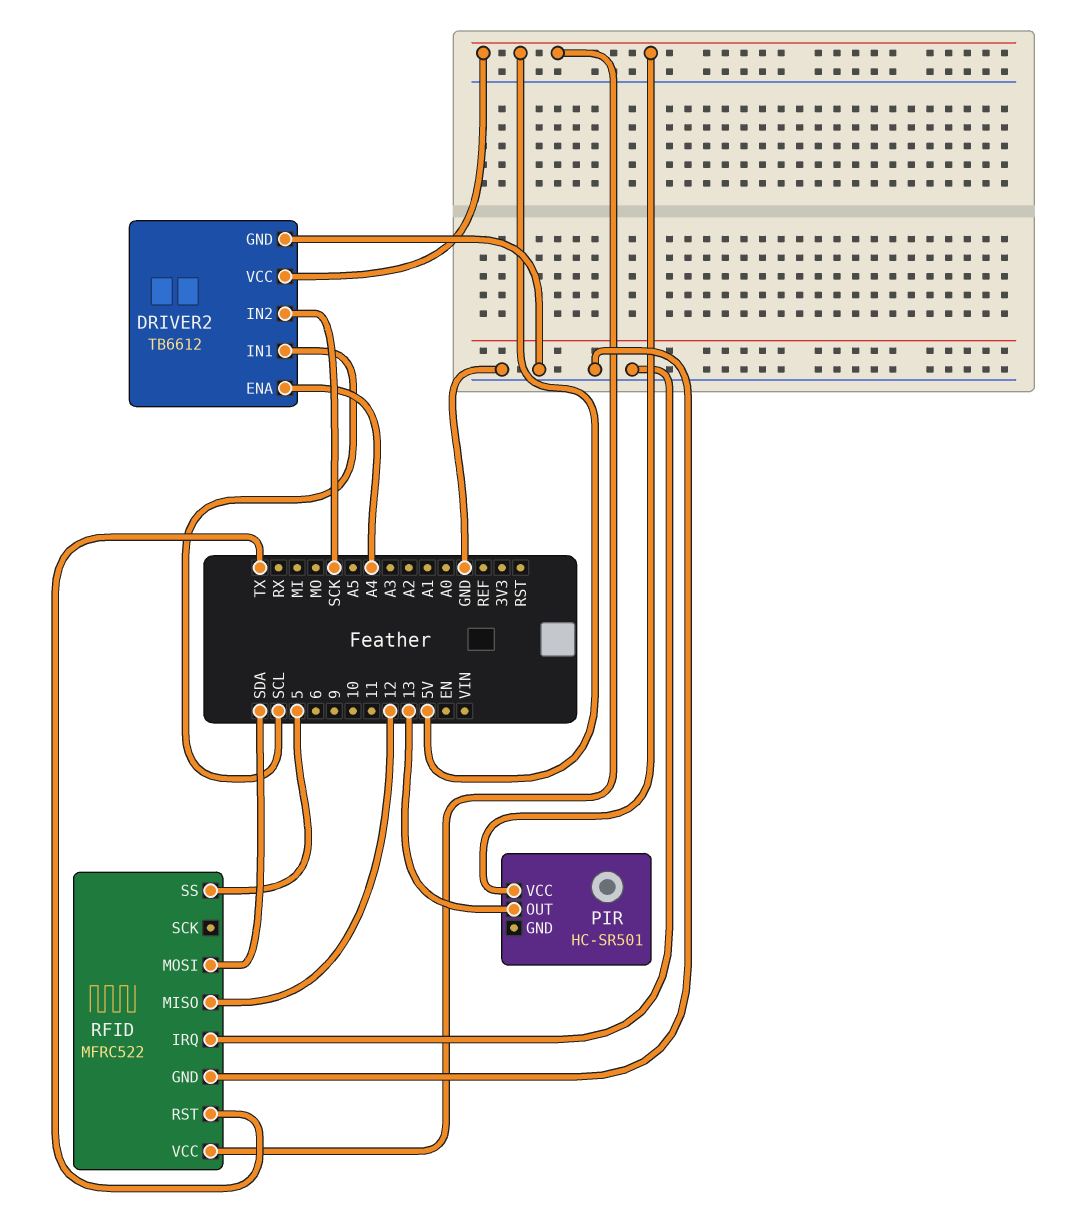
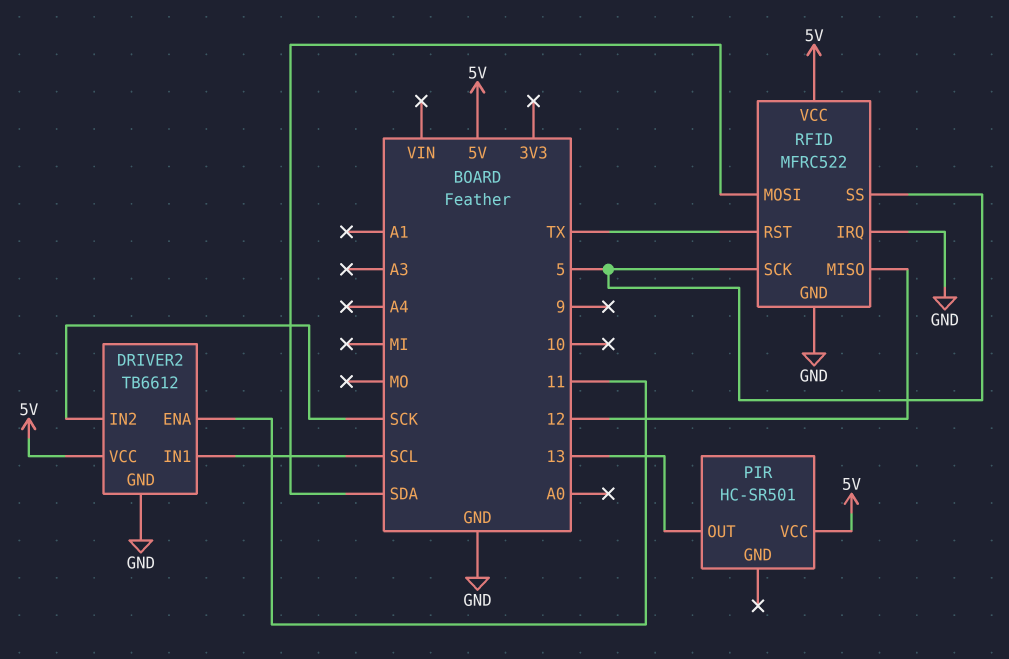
DRIVER2 pin ENA: A4 -> 11
RFID pin SCK: none -> 5

